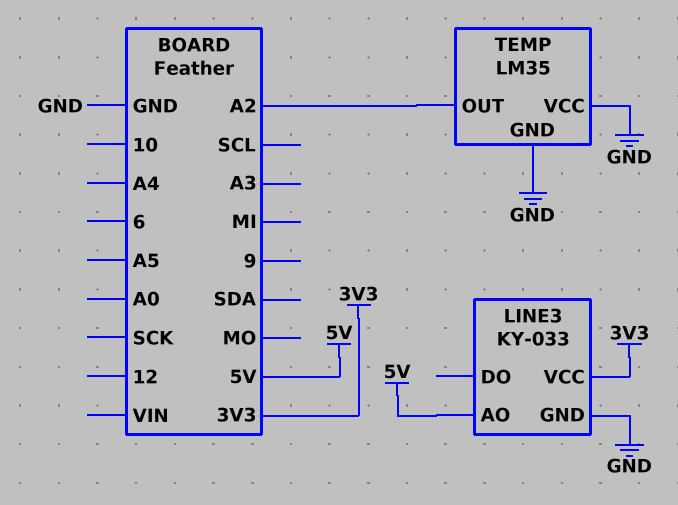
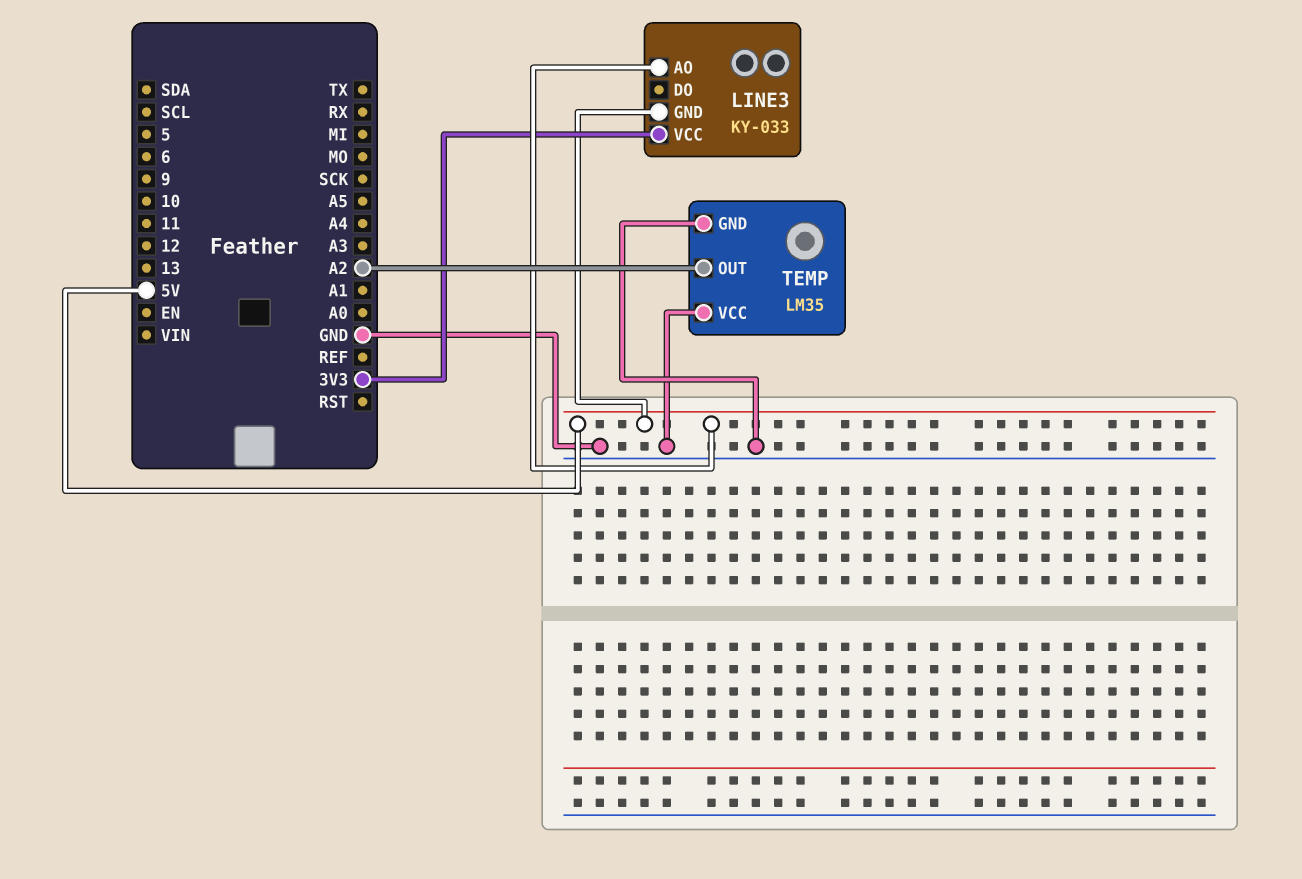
LINE3 pin GND: GND -> 5V

